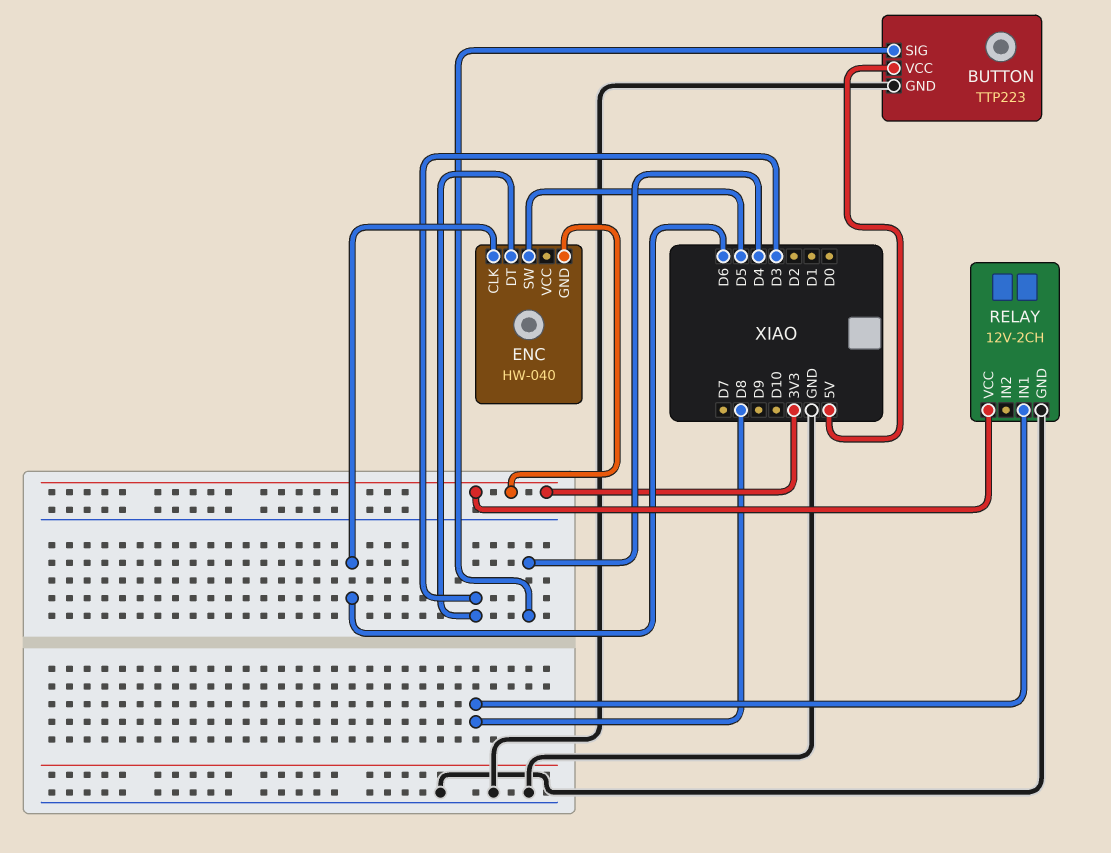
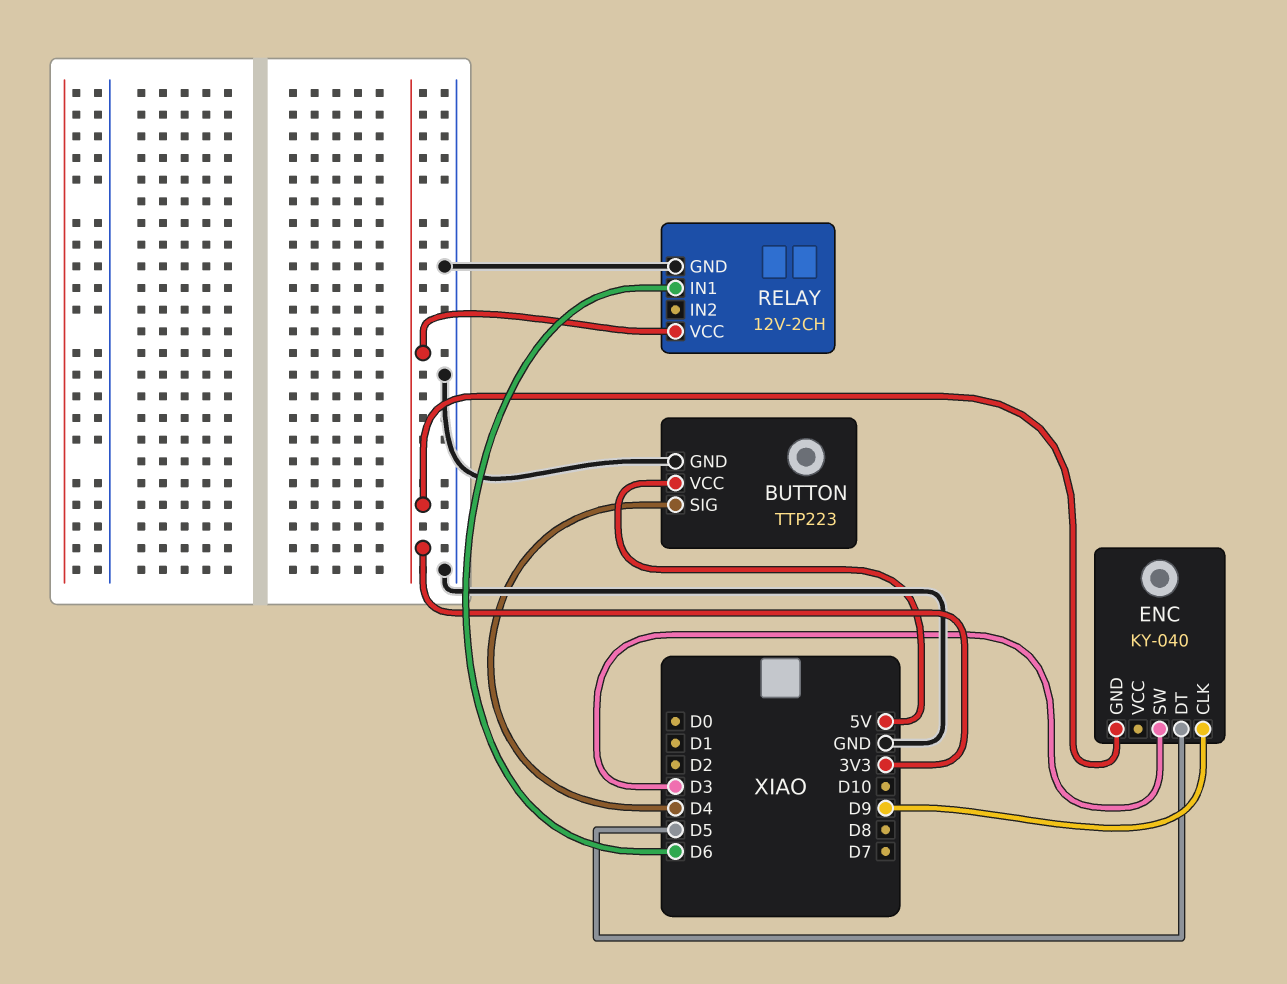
ENC: HW-040 -> KY-040
ENC pin CLK: D6 -> D9
ENC pin DT: D3 -> D5
ENC pin SW: D5 -> D3
RELAY pin IN1: D8 -> D6

